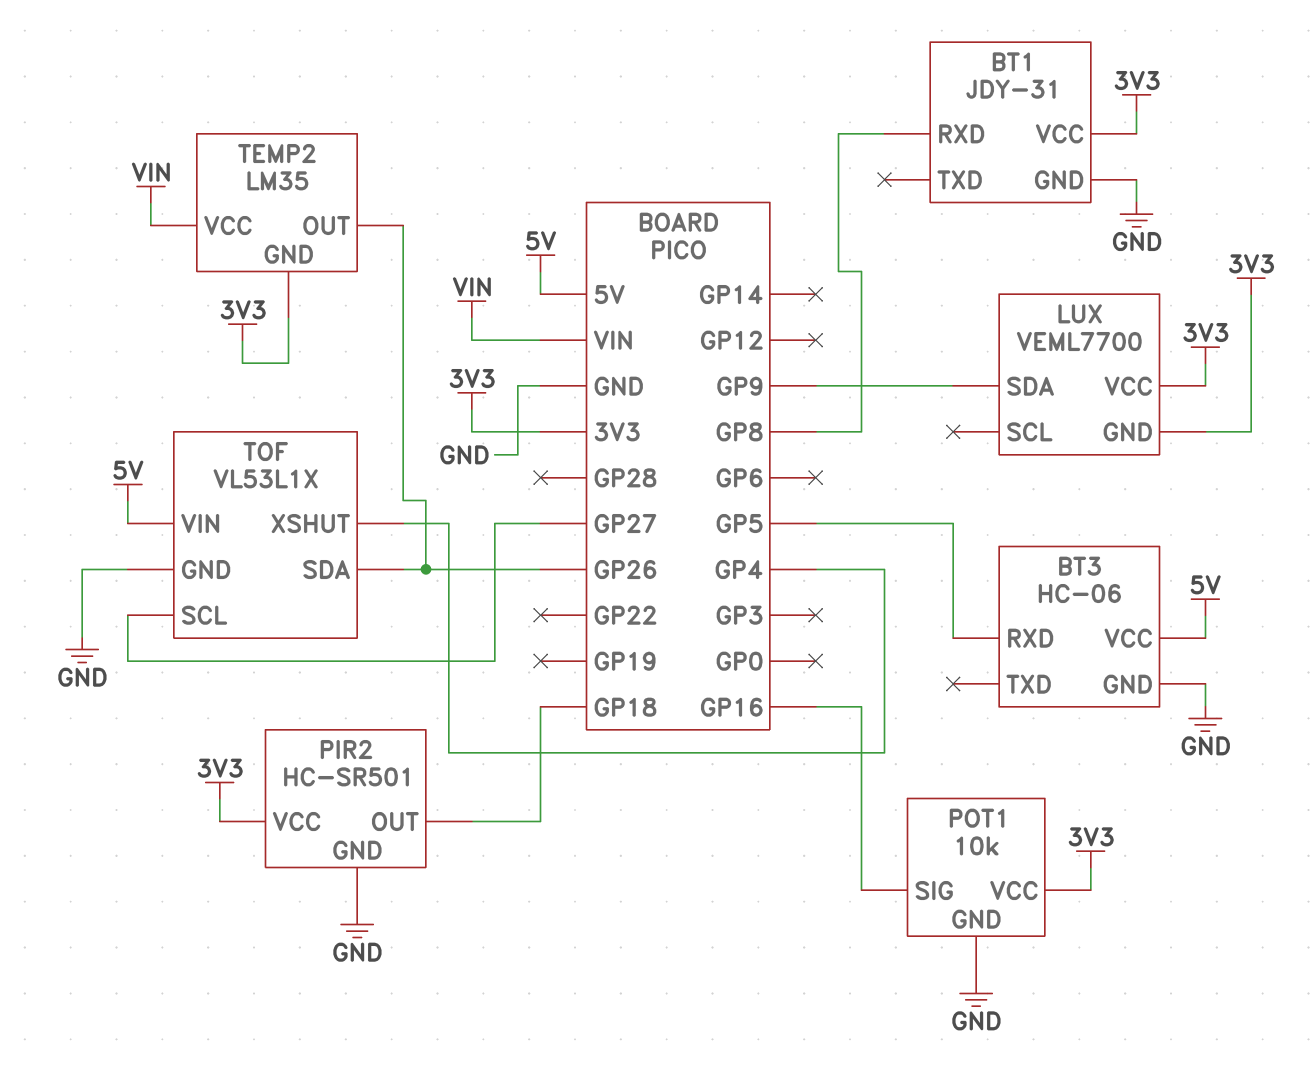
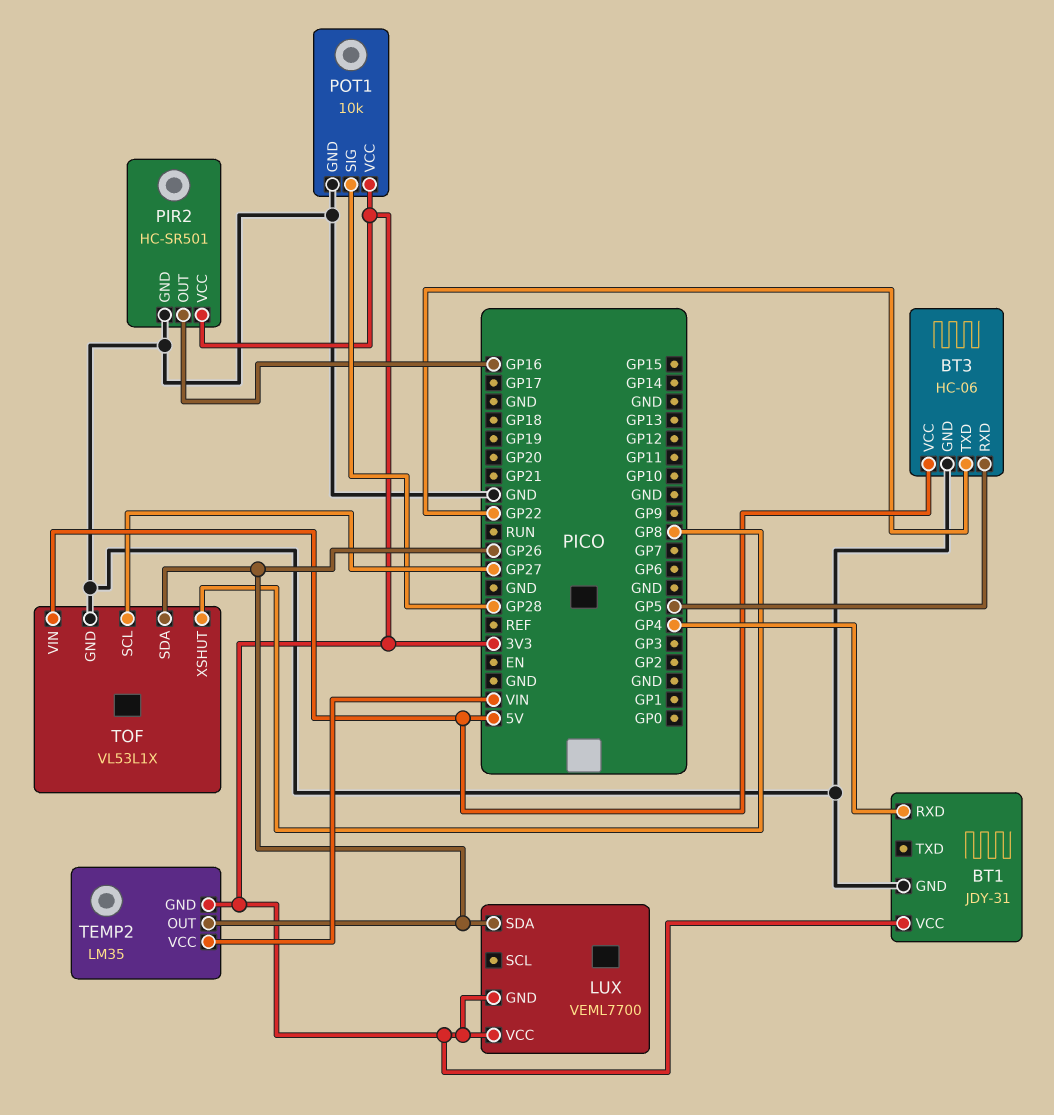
BT1 pin RXD: GP8 -> GP4
BT3 pin TXD: none -> GP22
LUX pin SDA: GP9 -> GP26
PIR2 pin OUT: GP18 -> GP16
POT1 pin SIG: GP16 -> GP28
TOF pin XSHUT: GP4 -> GP8

